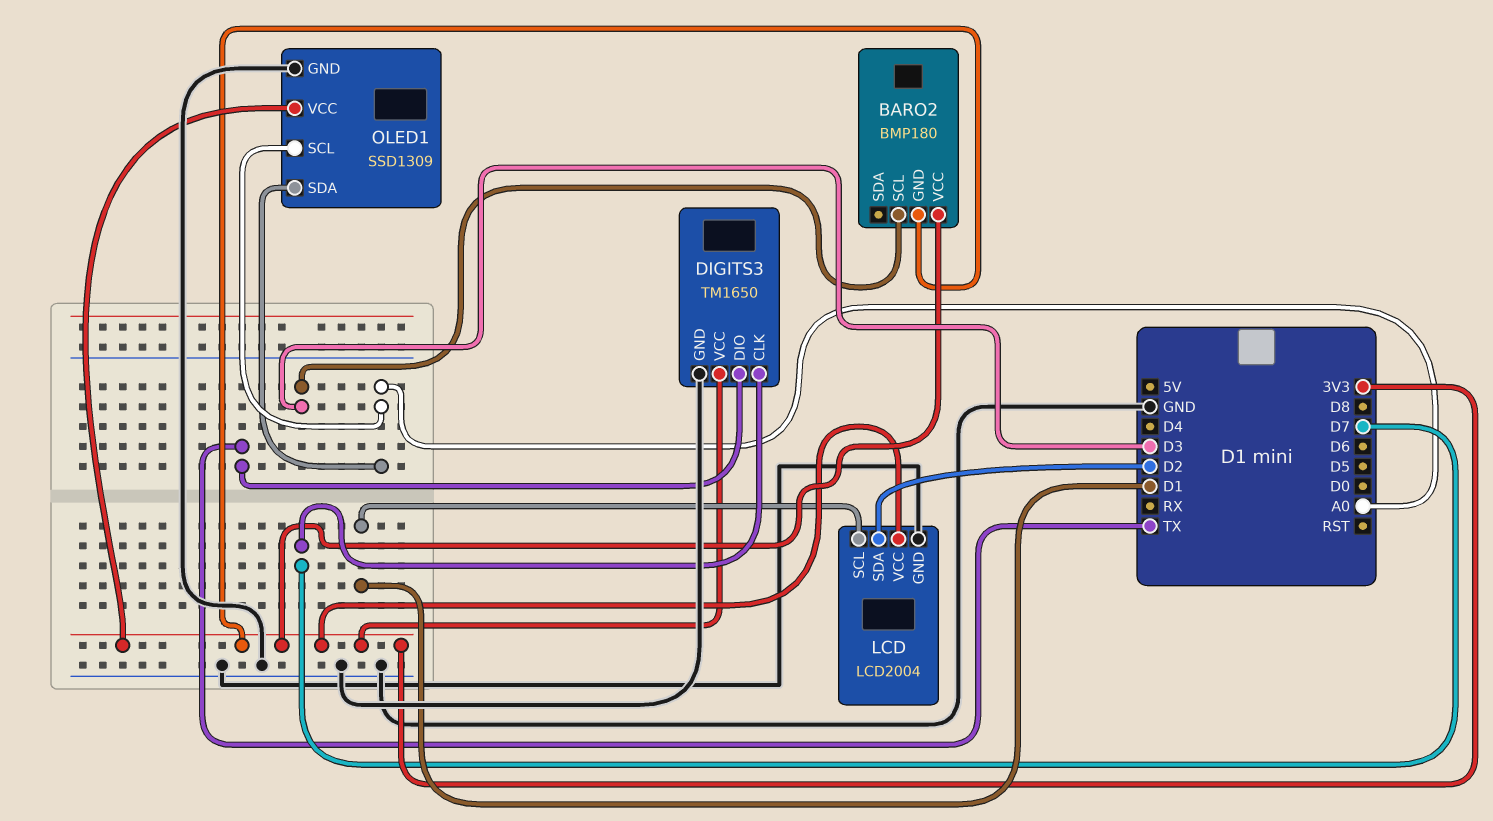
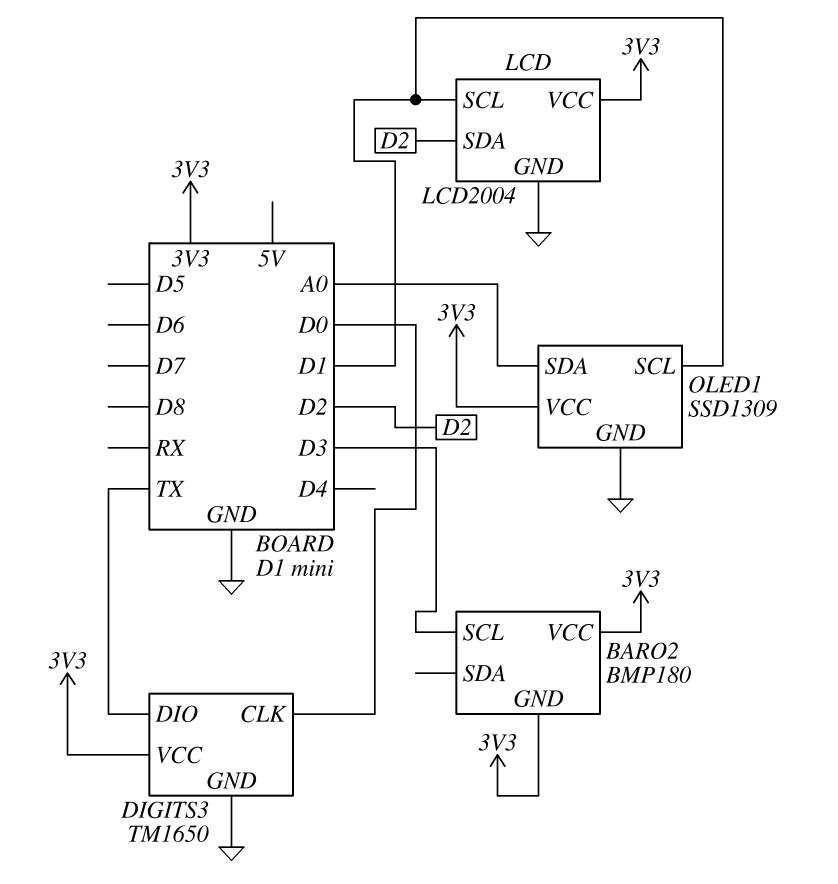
DIGITS3 pin CLK: D7 -> D0
OLED1 pin SCL: A0 -> D1

